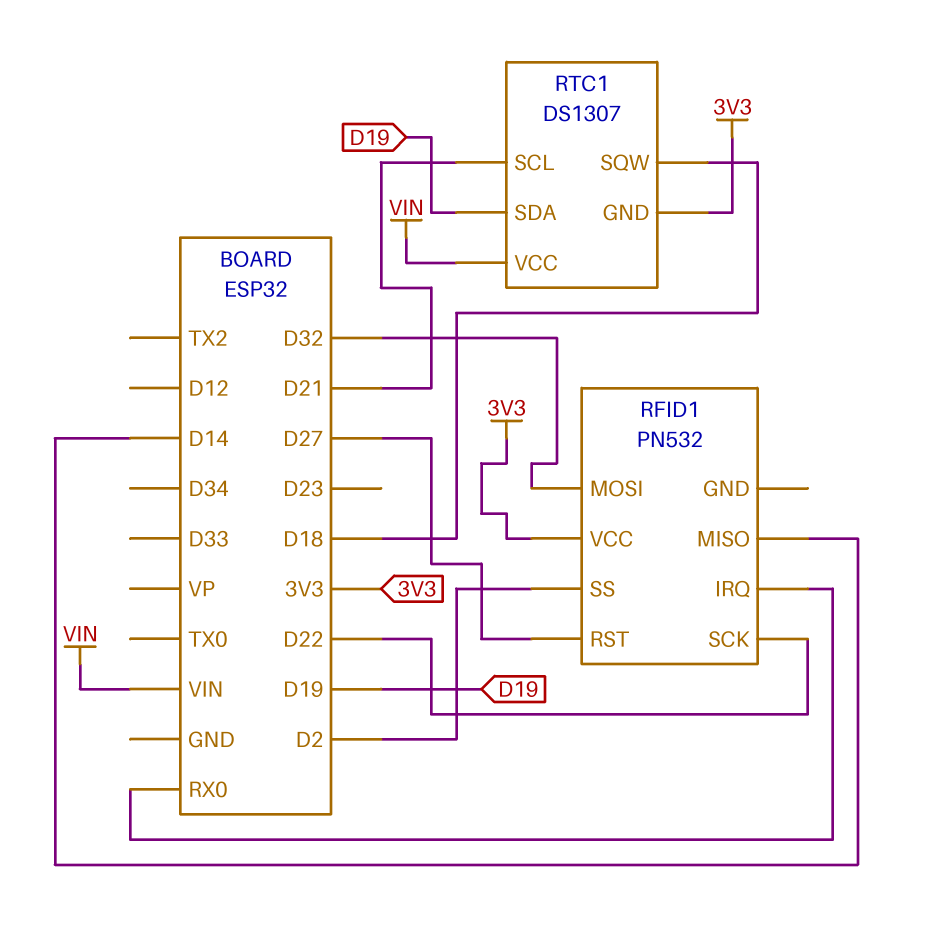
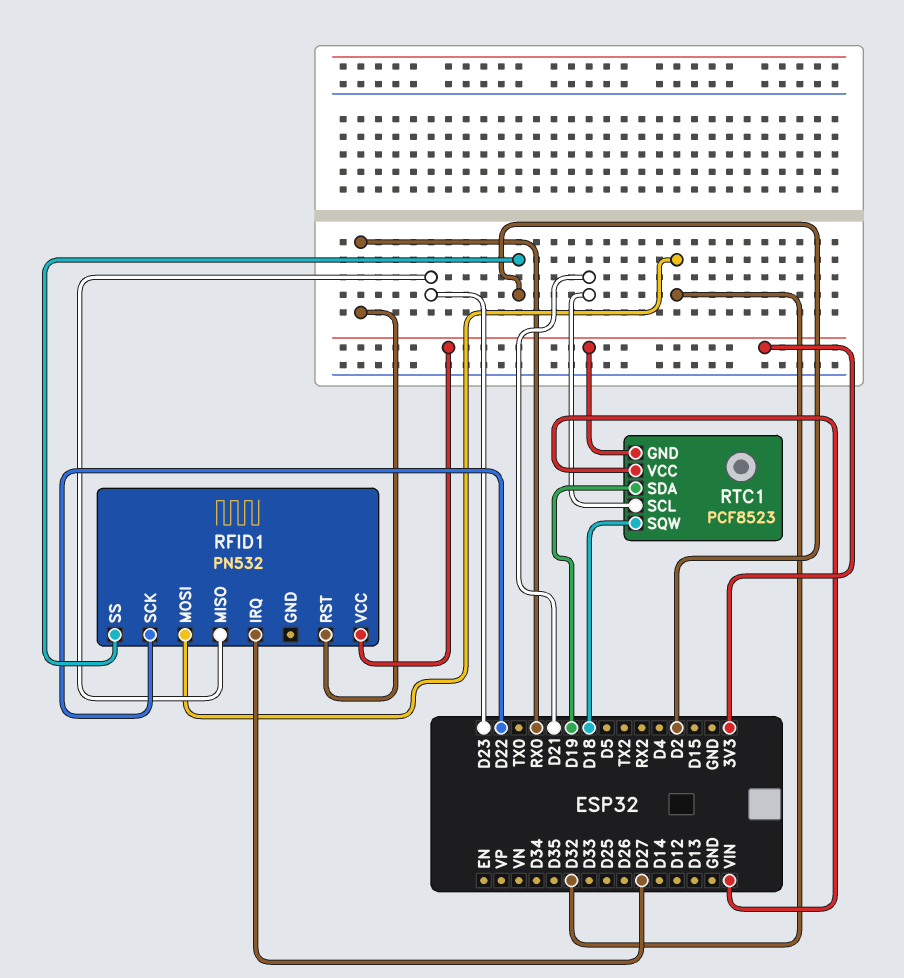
RFID1 pin IRQ: RX0 -> D27
RFID1 pin MISO: D14 -> D23
RFID1 pin RST: D27 -> RX0
RTC1: DS1307 -> PCF8523

